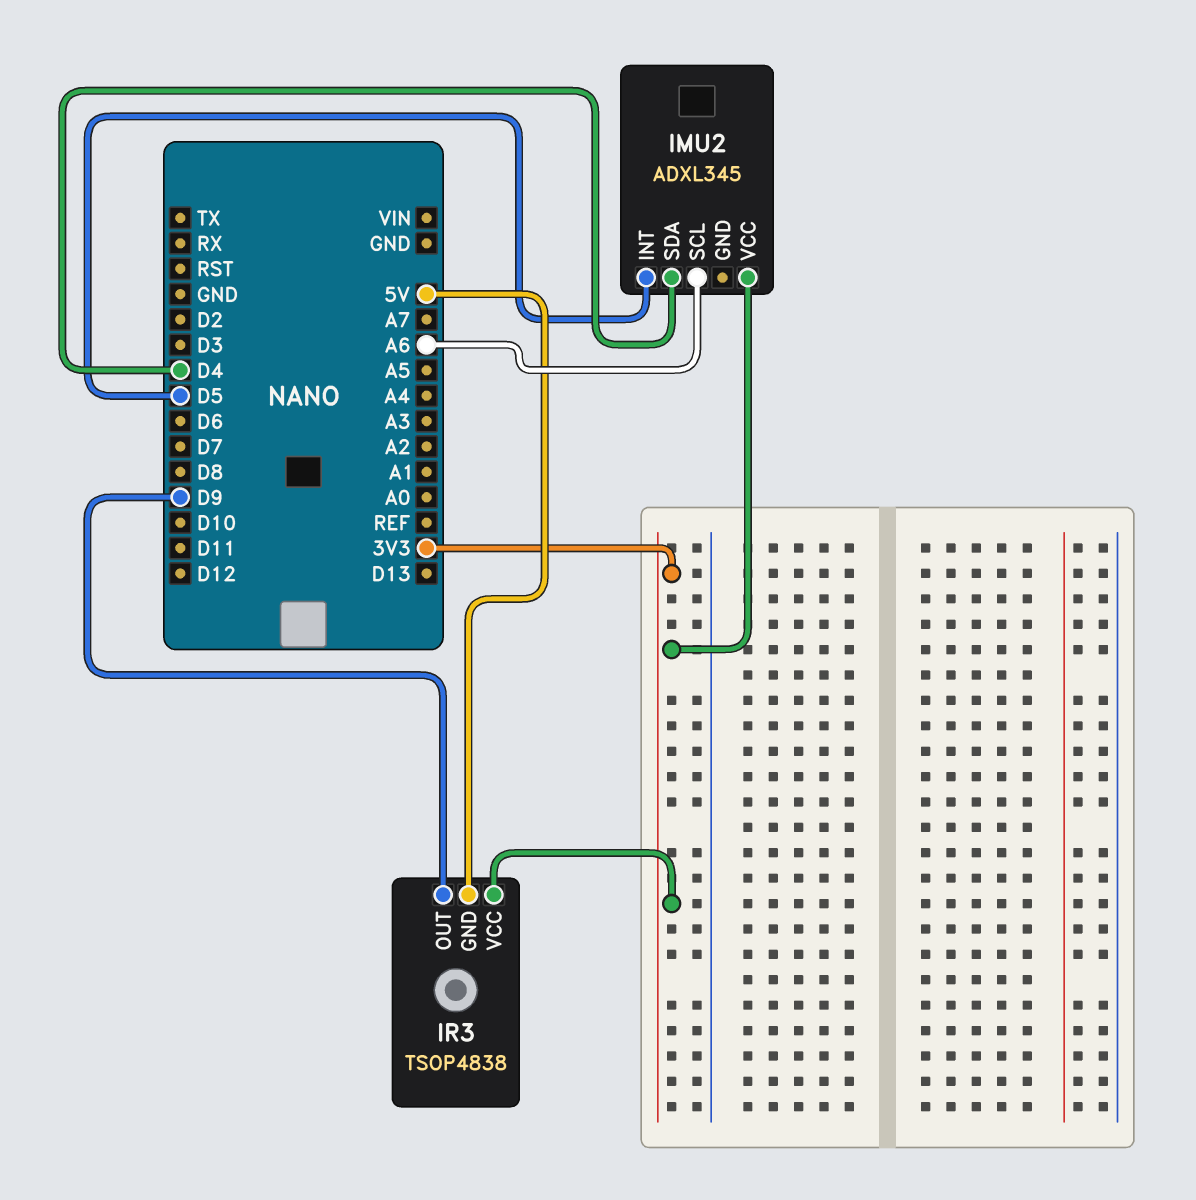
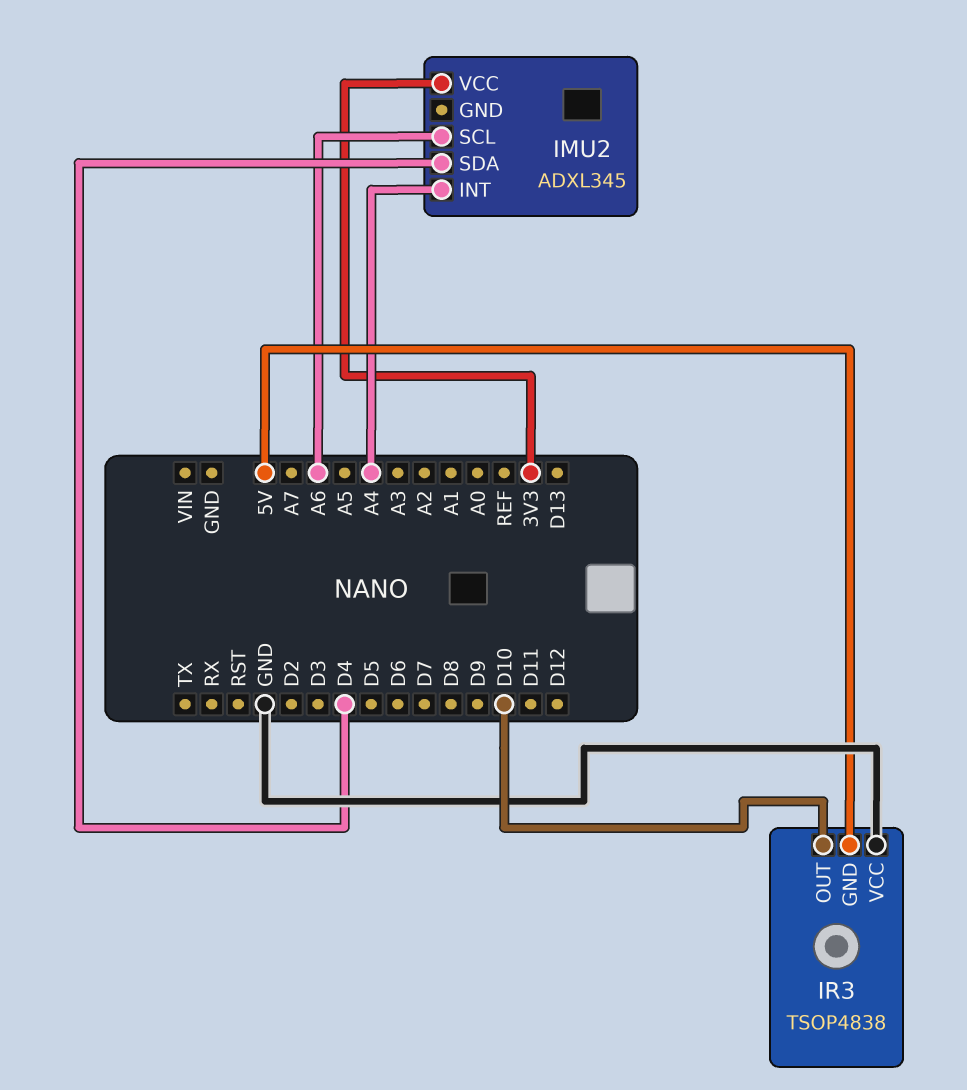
IMU2 pin INT: D5 -> A4
IR3 pin OUT: D9 -> D10
IR3 pin VCC: 3V3 -> GND

